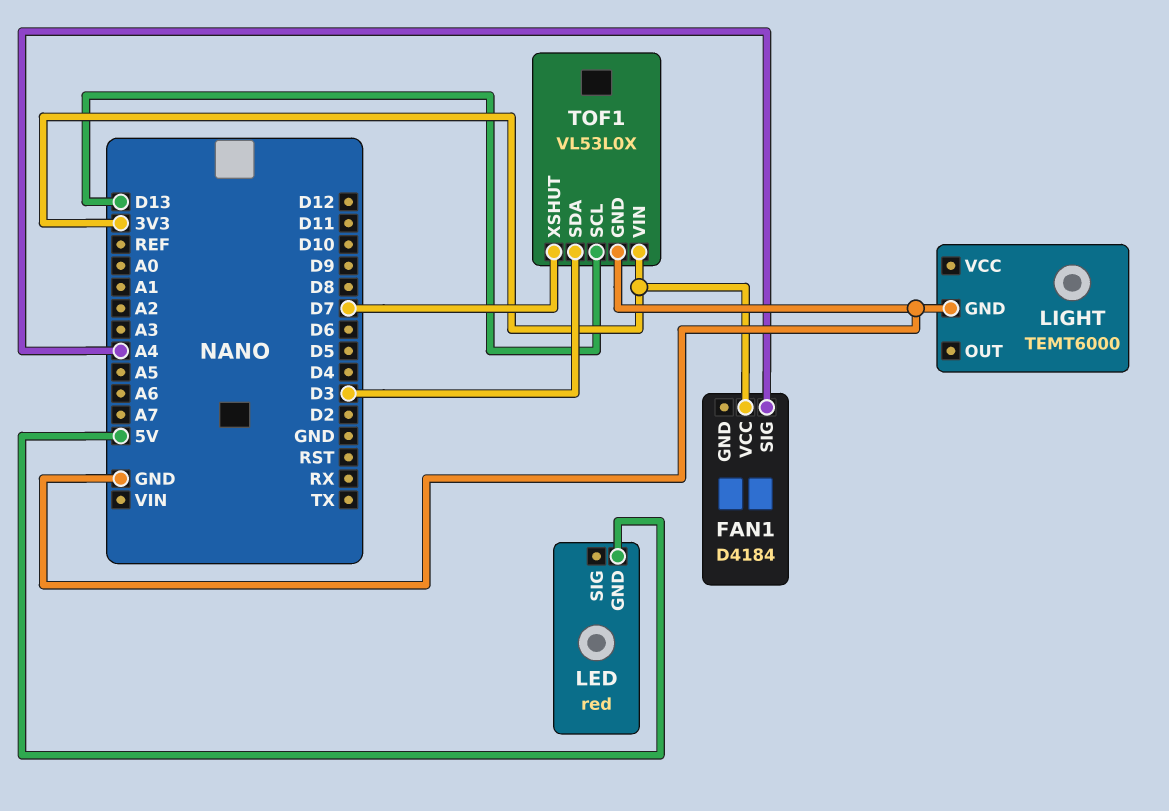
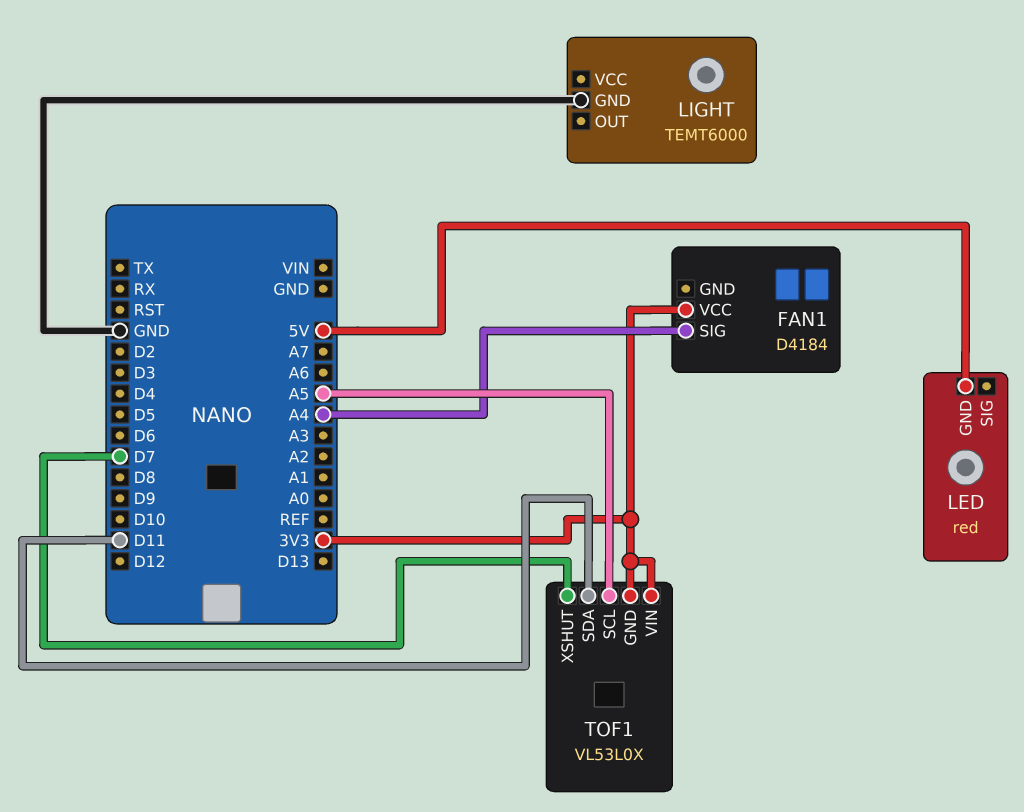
TOF1 pin GND: GND -> 3V3
TOF1 pin SCL: D13 -> A5
TOF1 pin SDA: D3 -> D11

